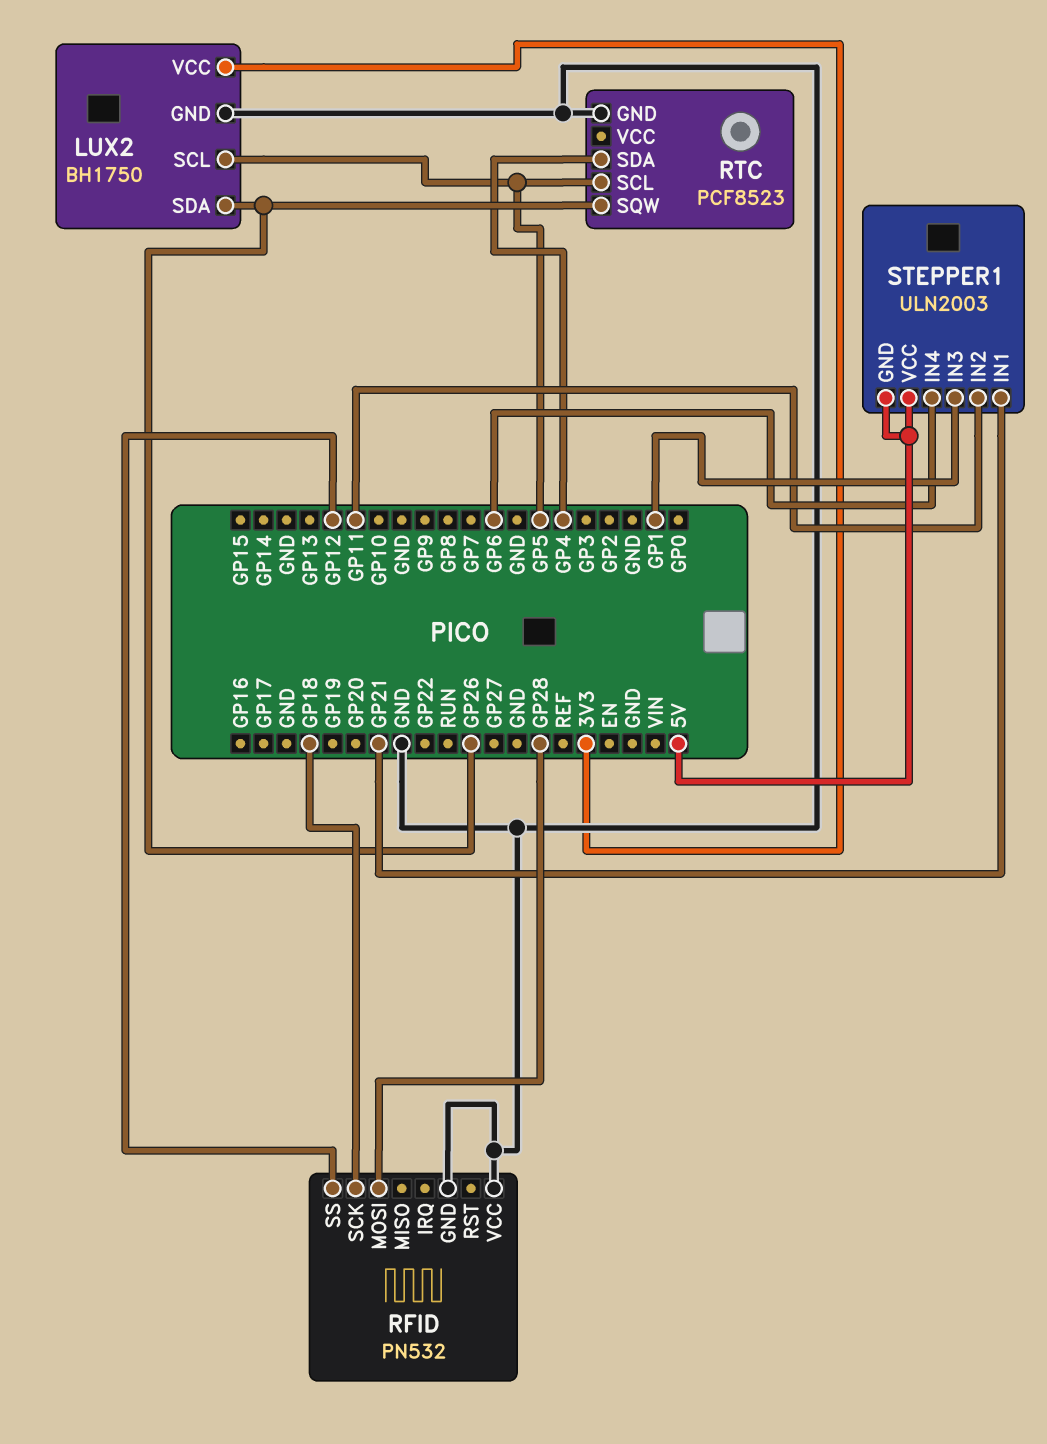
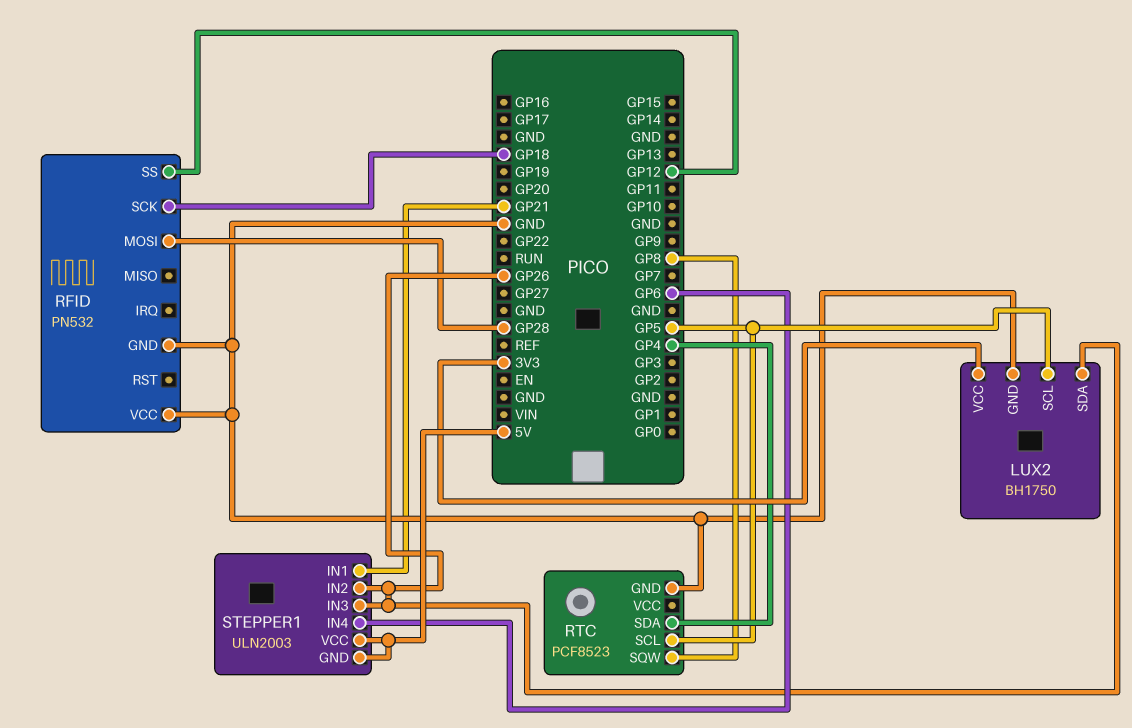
RTC pin SQW: GP26 -> GP8
STEPPER1 pin IN2: GP11 -> GP26
STEPPER1 pin IN3: GP1 -> GP26

